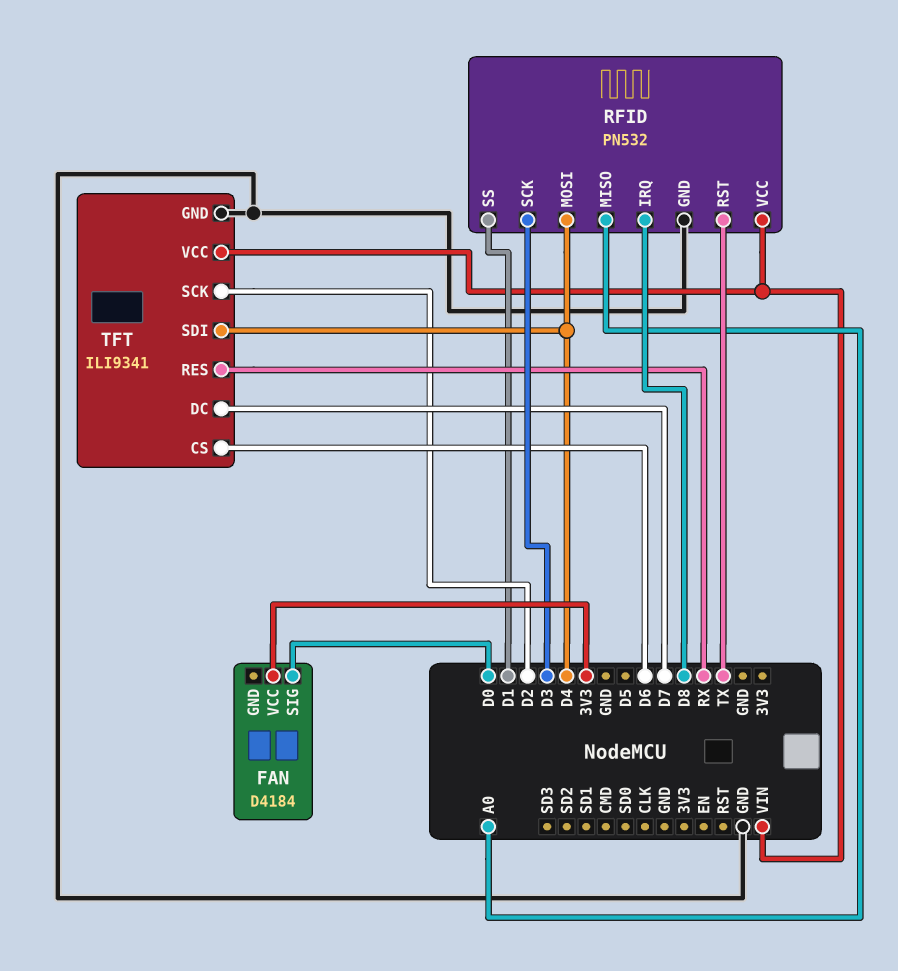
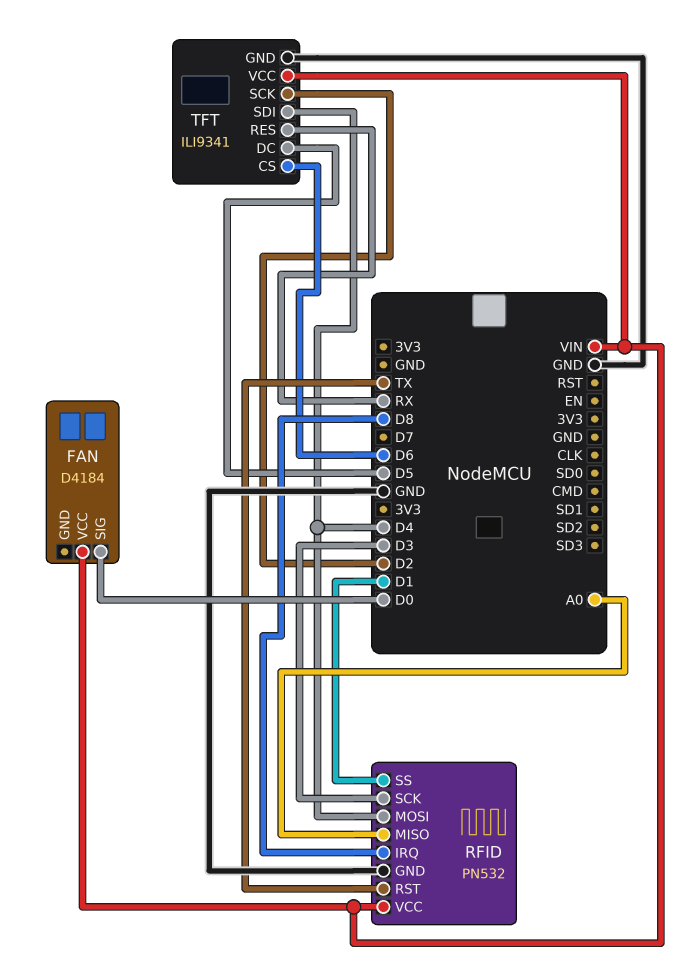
FAN pin VCC: 3V3 -> VIN
TFT pin DC: D7 -> D5

